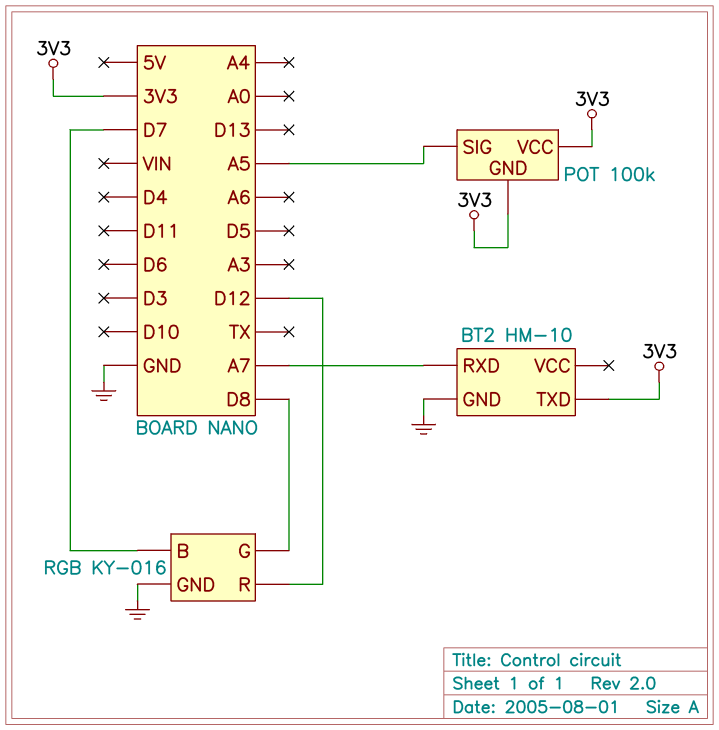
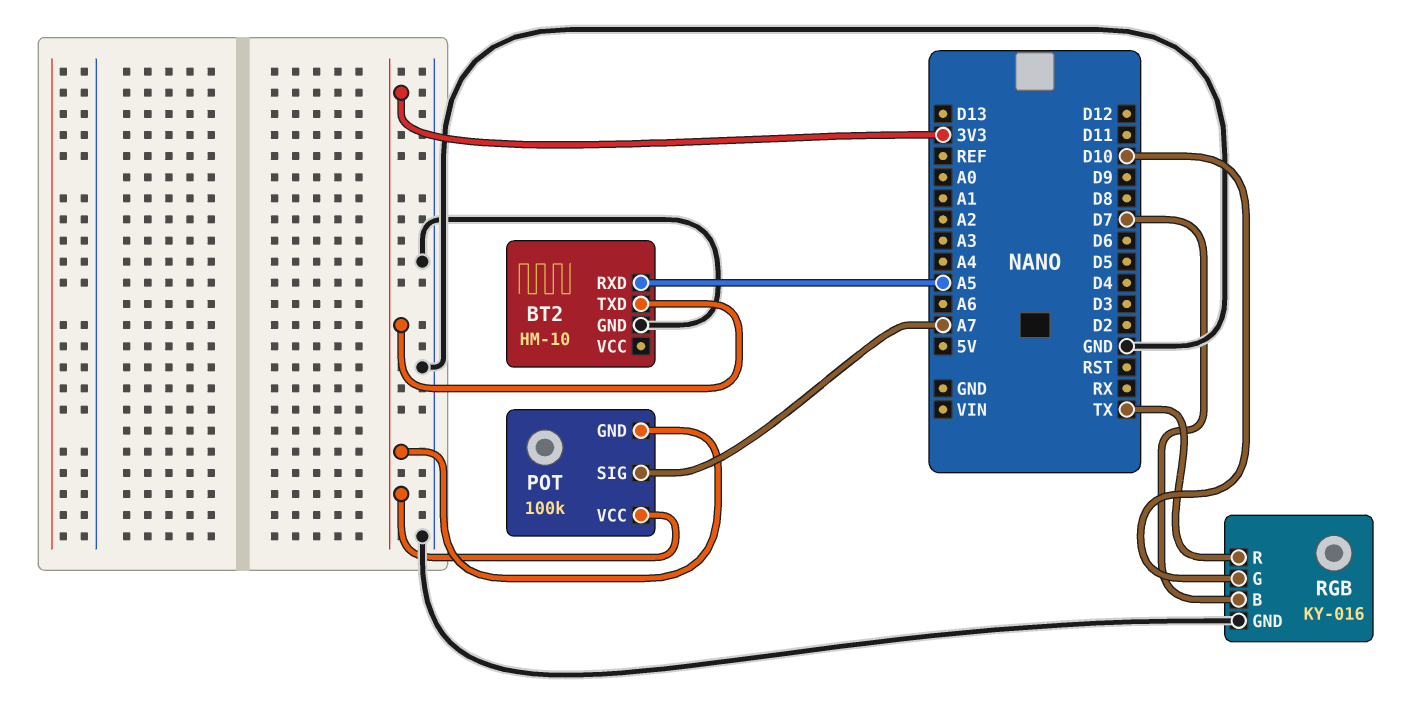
BT2 pin RXD: A7 -> A5
POT pin SIG: A5 -> A7
RGB pin G: D8 -> D10
RGB pin R: D12 -> TX

